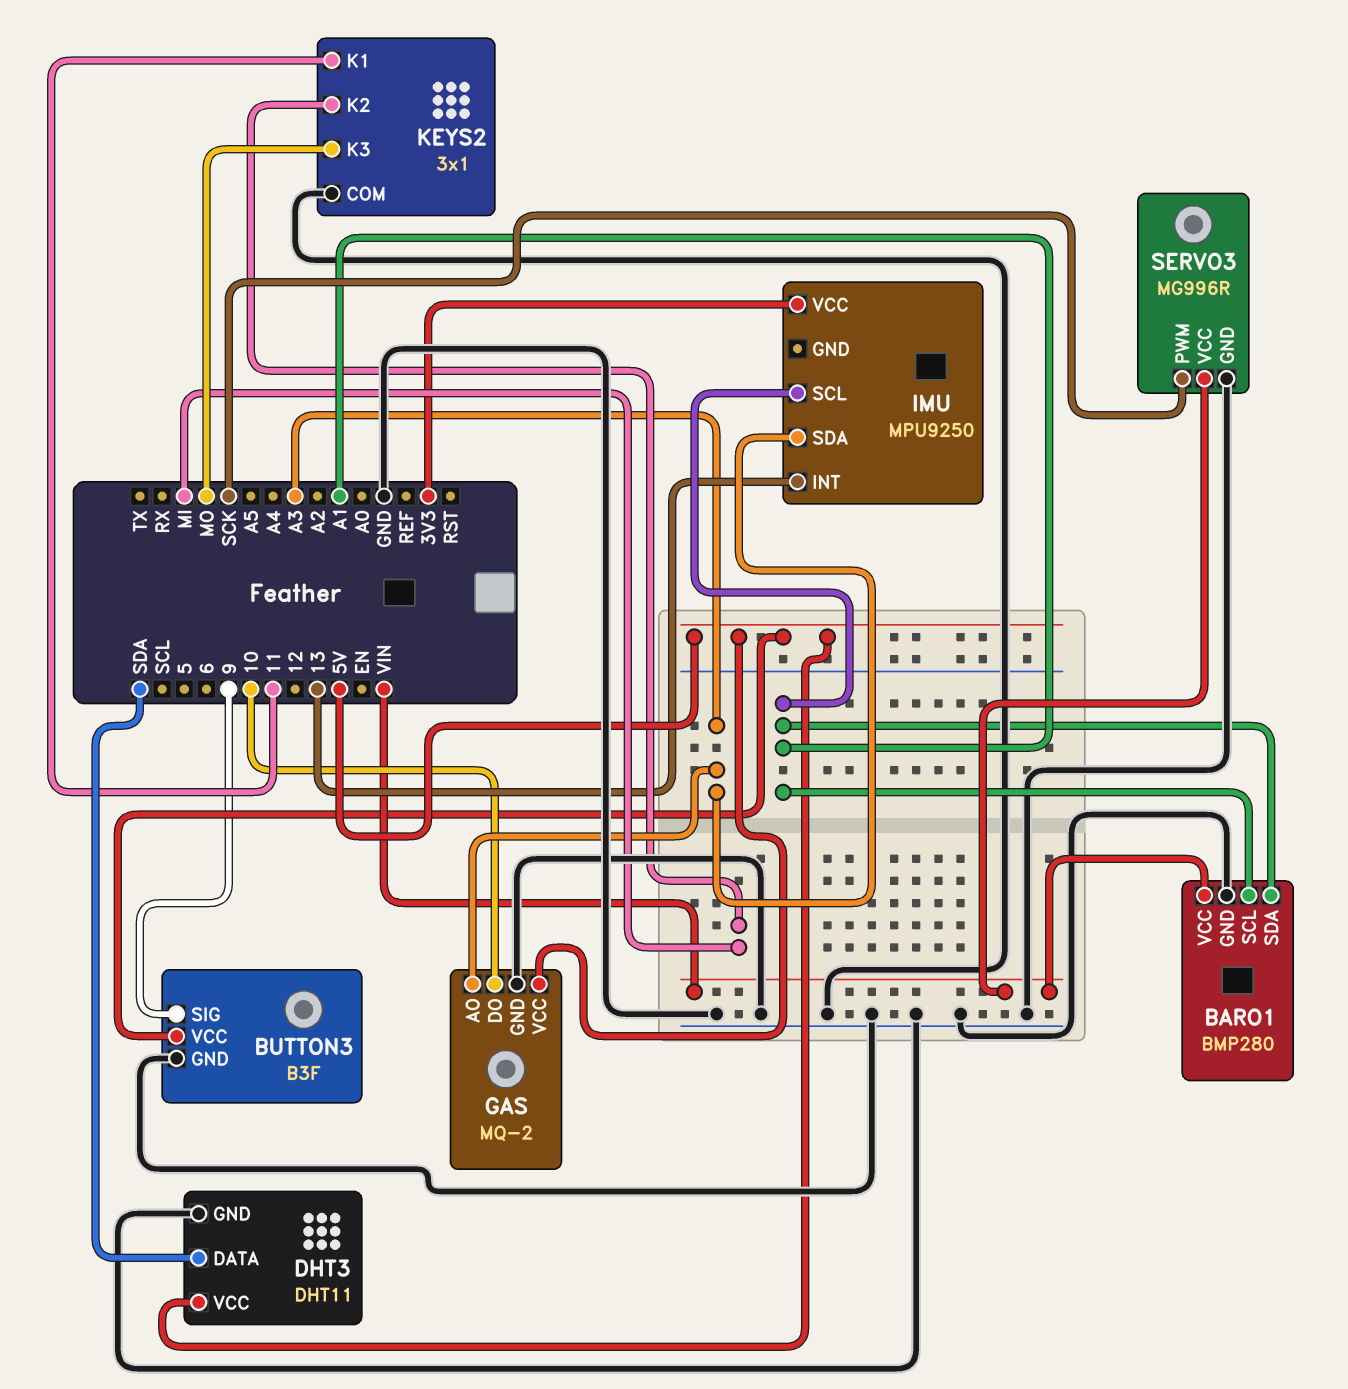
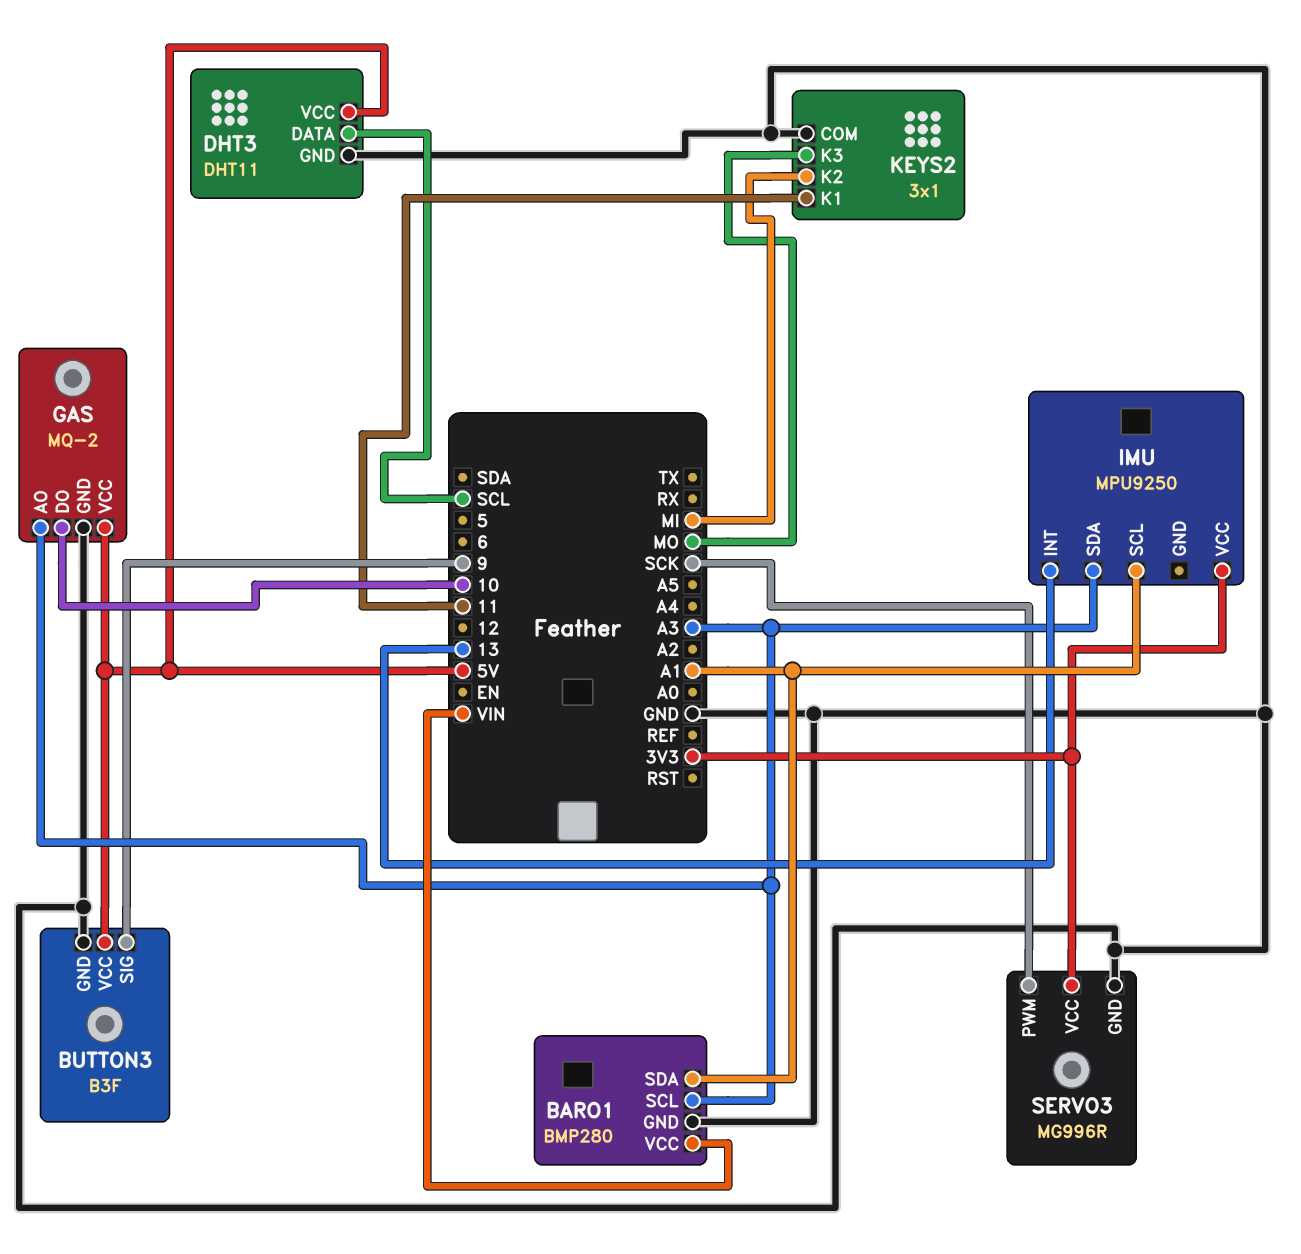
BARO1 pin SCL: A1 -> A3
DHT3 pin DATA: SDA -> SCL
SERVO3 pin VCC: VIN -> 3V3

